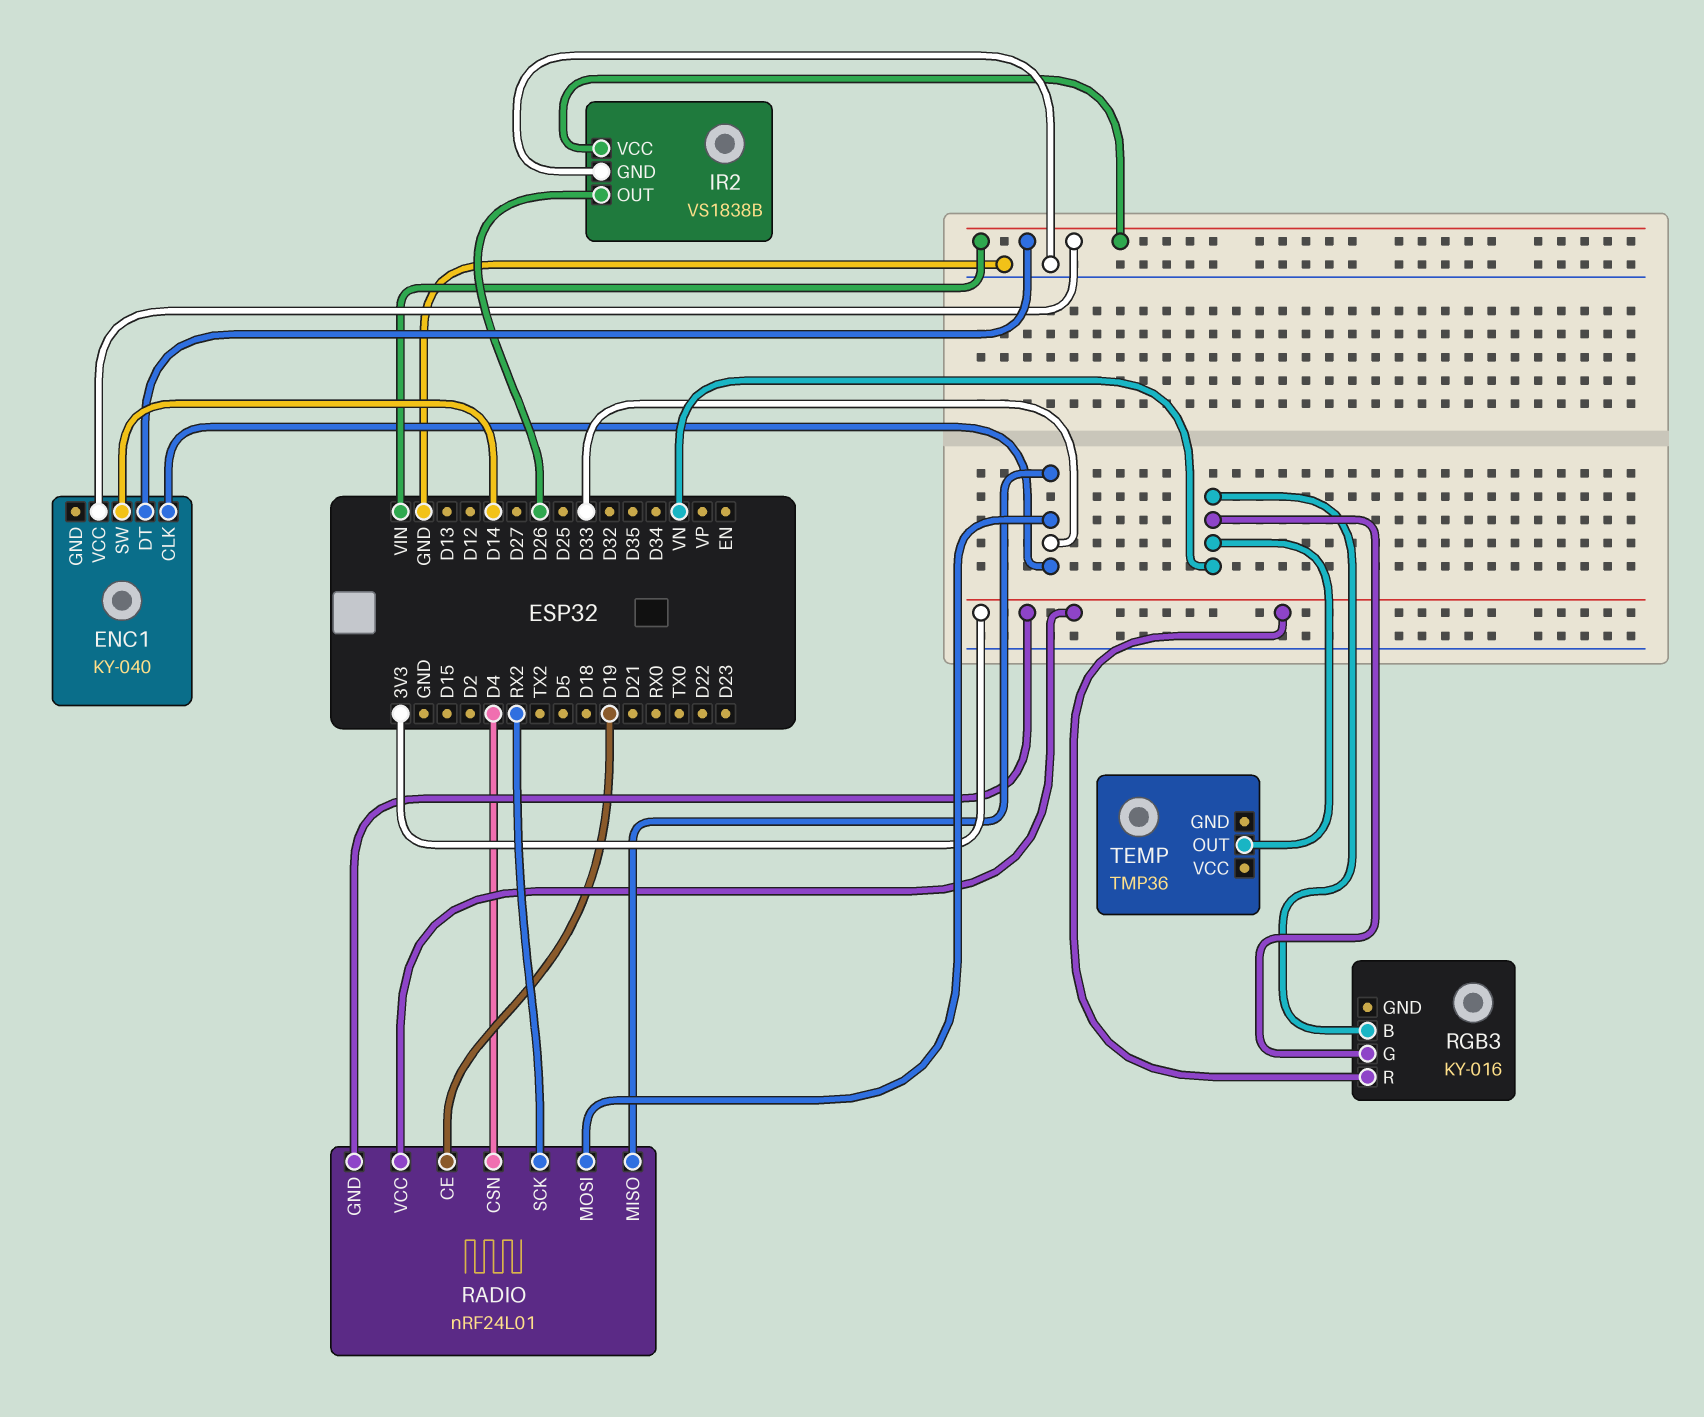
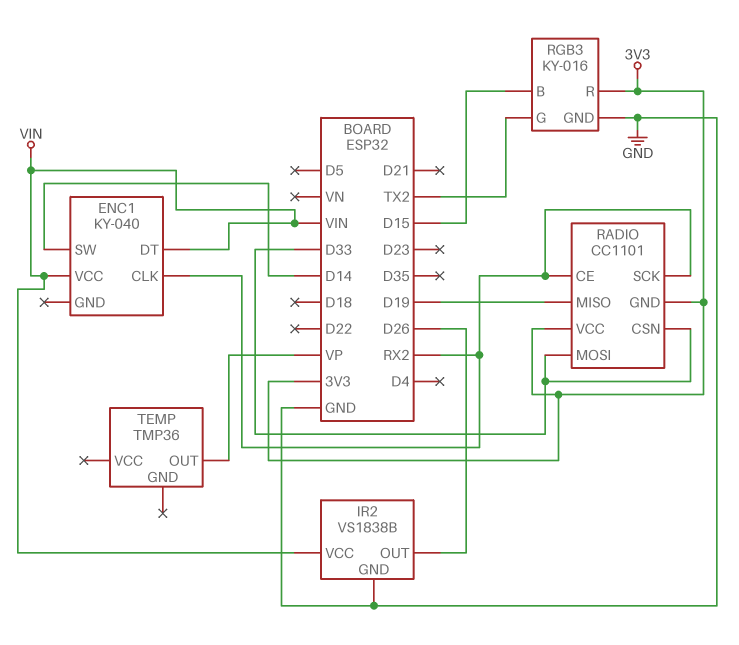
ENC1 pin CLK: D33 -> RX2
RADIO: nRF24L01 -> CC1101
RADIO pin CE: D19 -> RX2
RADIO pin CSN: D4 -> D33
RADIO pin MISO: D33 -> D19
RGB3 pin B: VN -> D15
RGB3 pin G: VN -> TX2
RGB3 pin GND: none -> GND
TEMP pin OUT: VN -> VP

